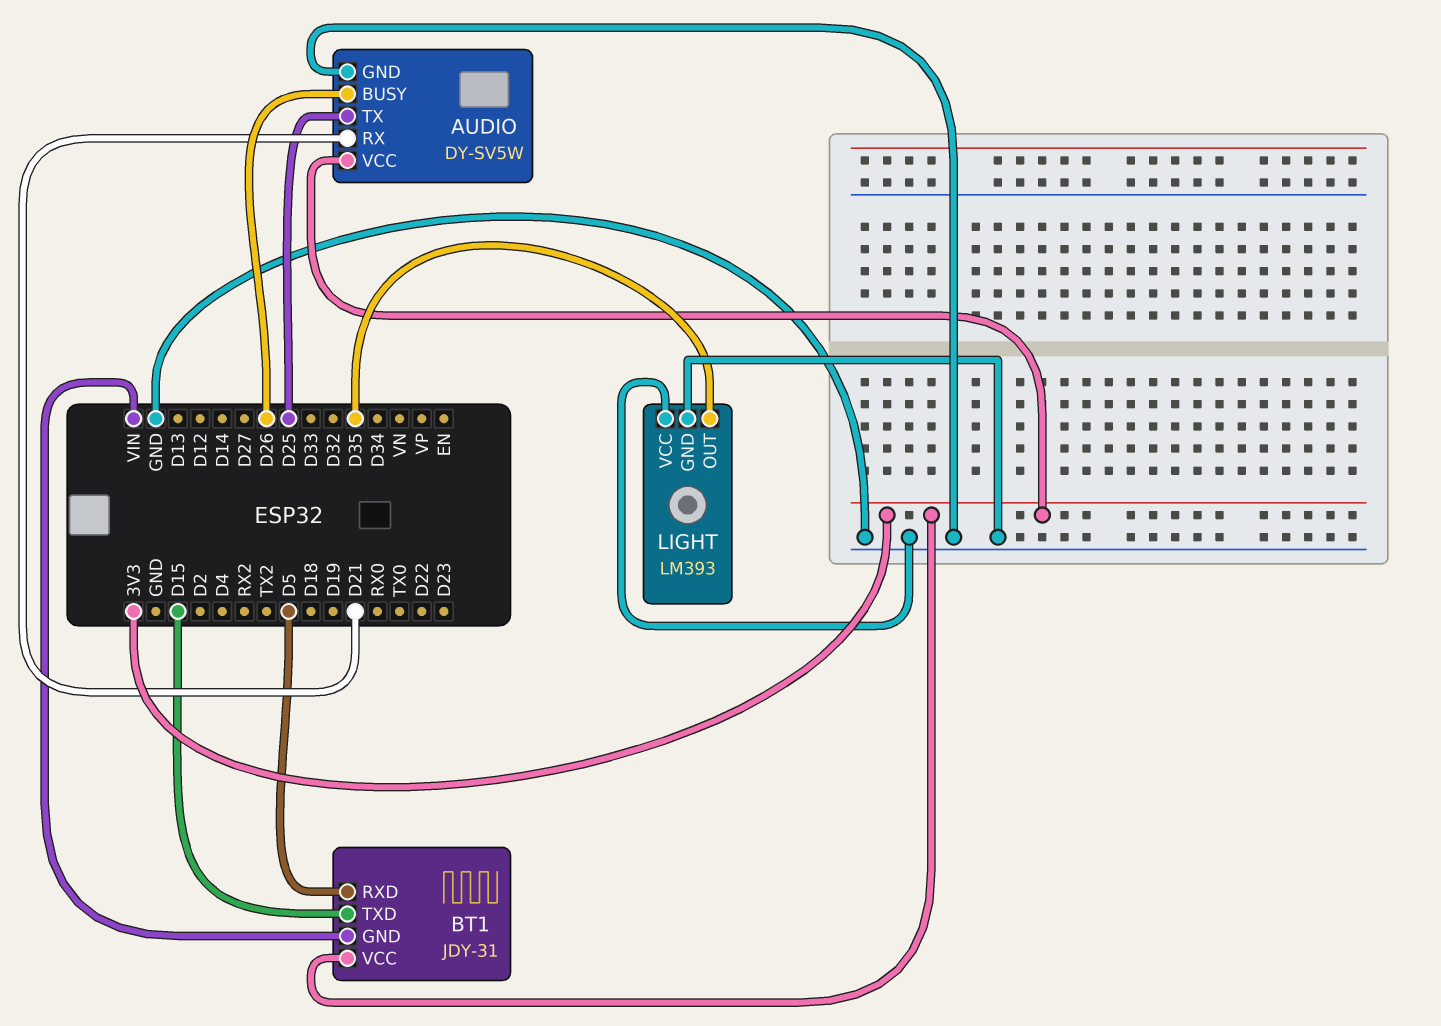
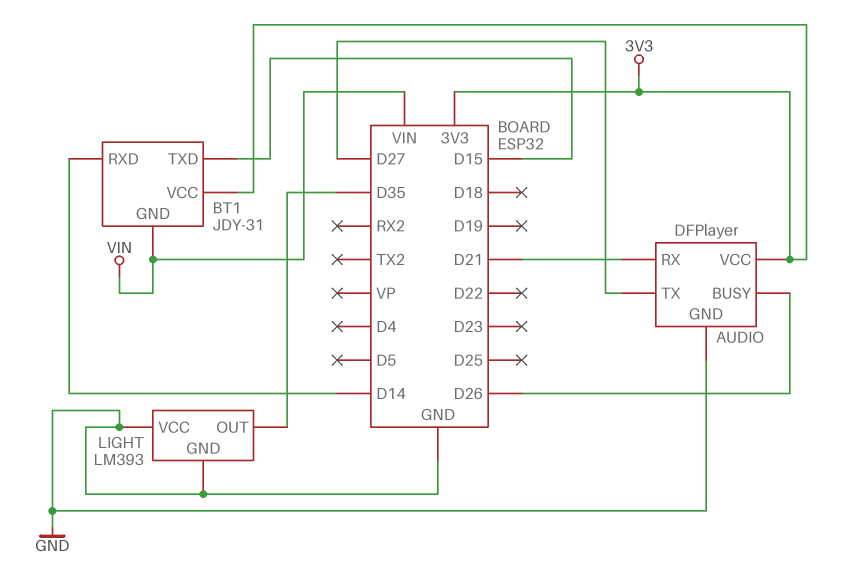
AUDIO: DY-SV5W -> DFPlayer
AUDIO pin TX: D25 -> D27
BT1 pin RXD: D5 -> D14

